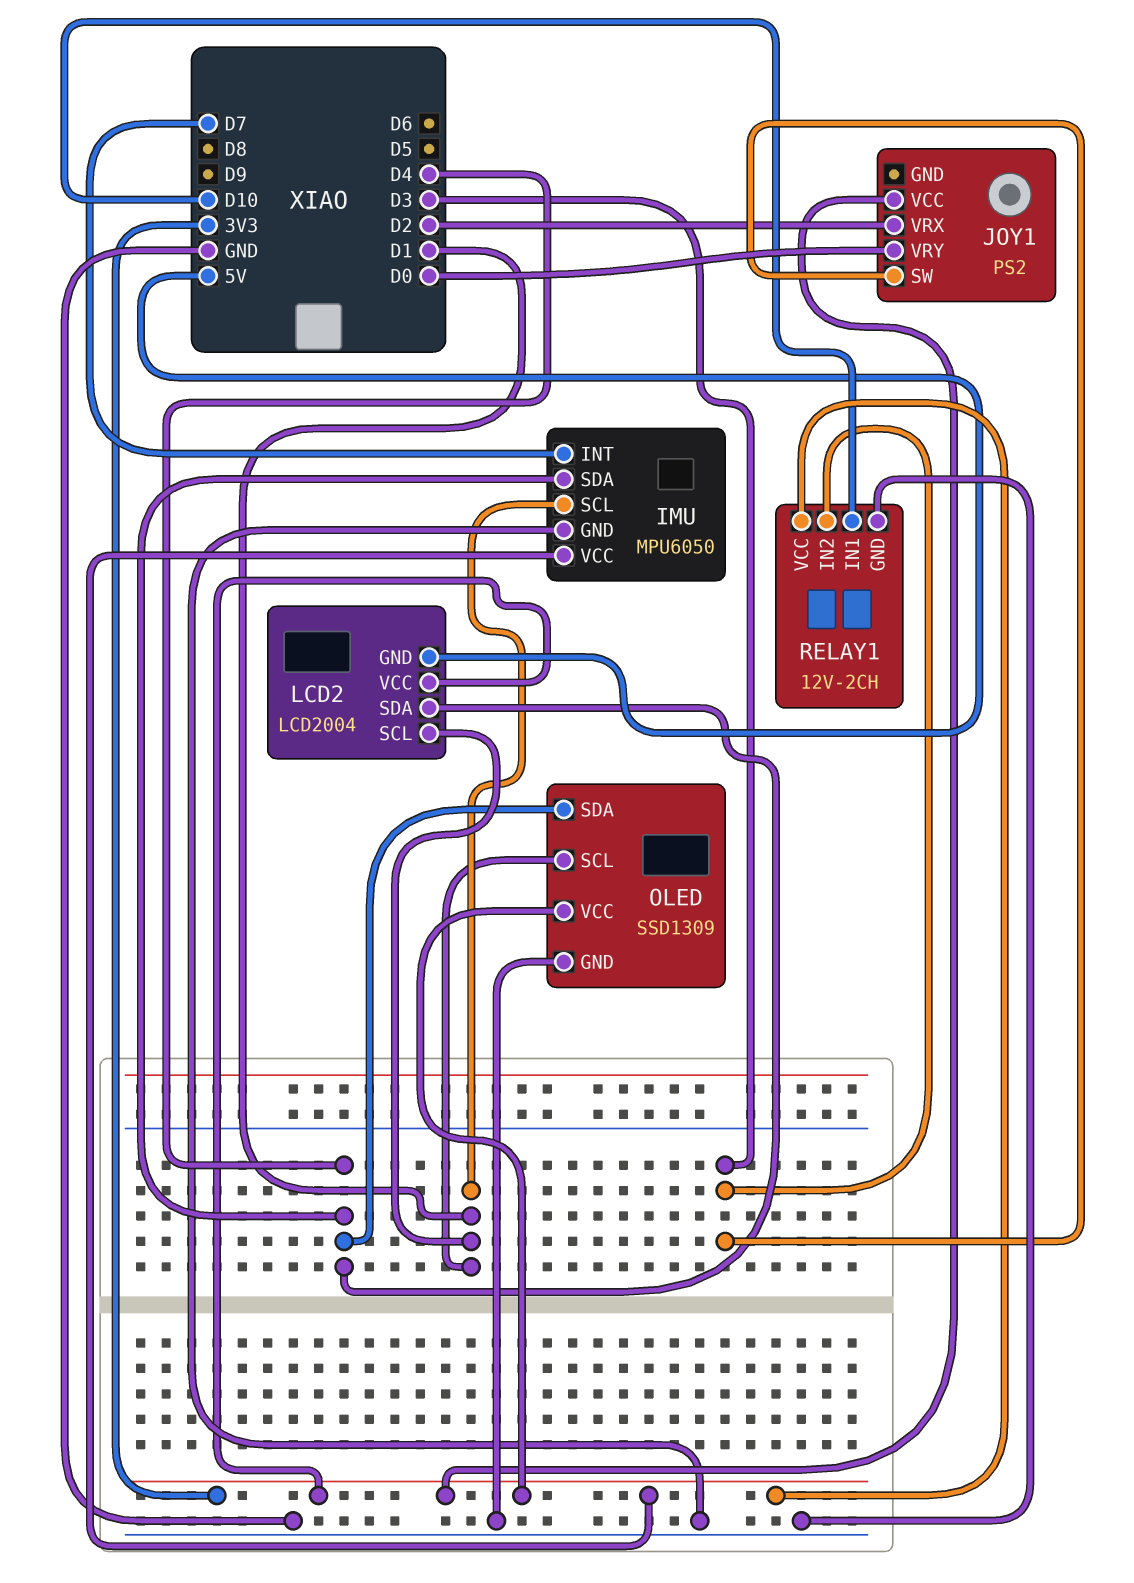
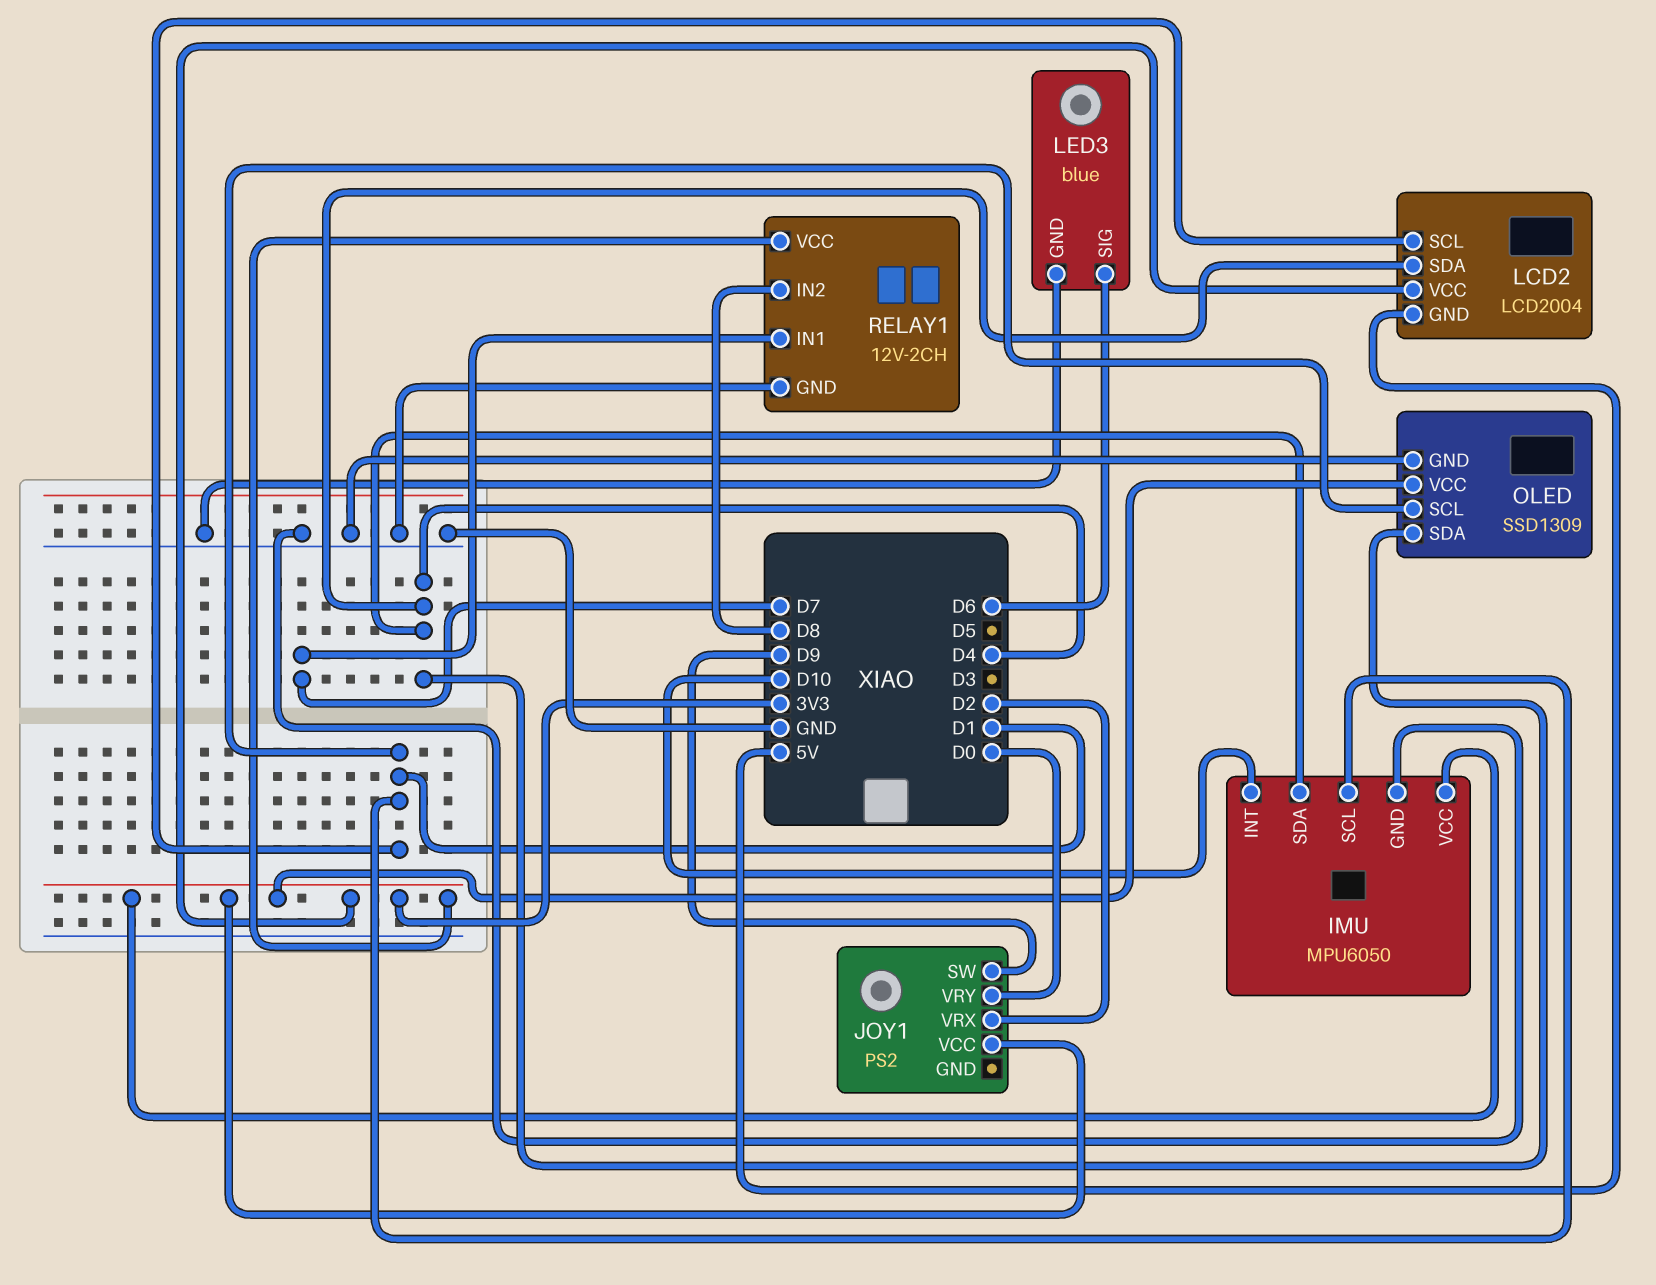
IMU pin INT: D7 -> D10
JOY1 pin SW: D3 -> D9
LED3: none -> blue
LED3 pin GND: none -> GND
LED3 pin SIG: none -> D6
RELAY1 pin IN1: D10 -> D7
RELAY1 pin IN2: D3 -> D8

